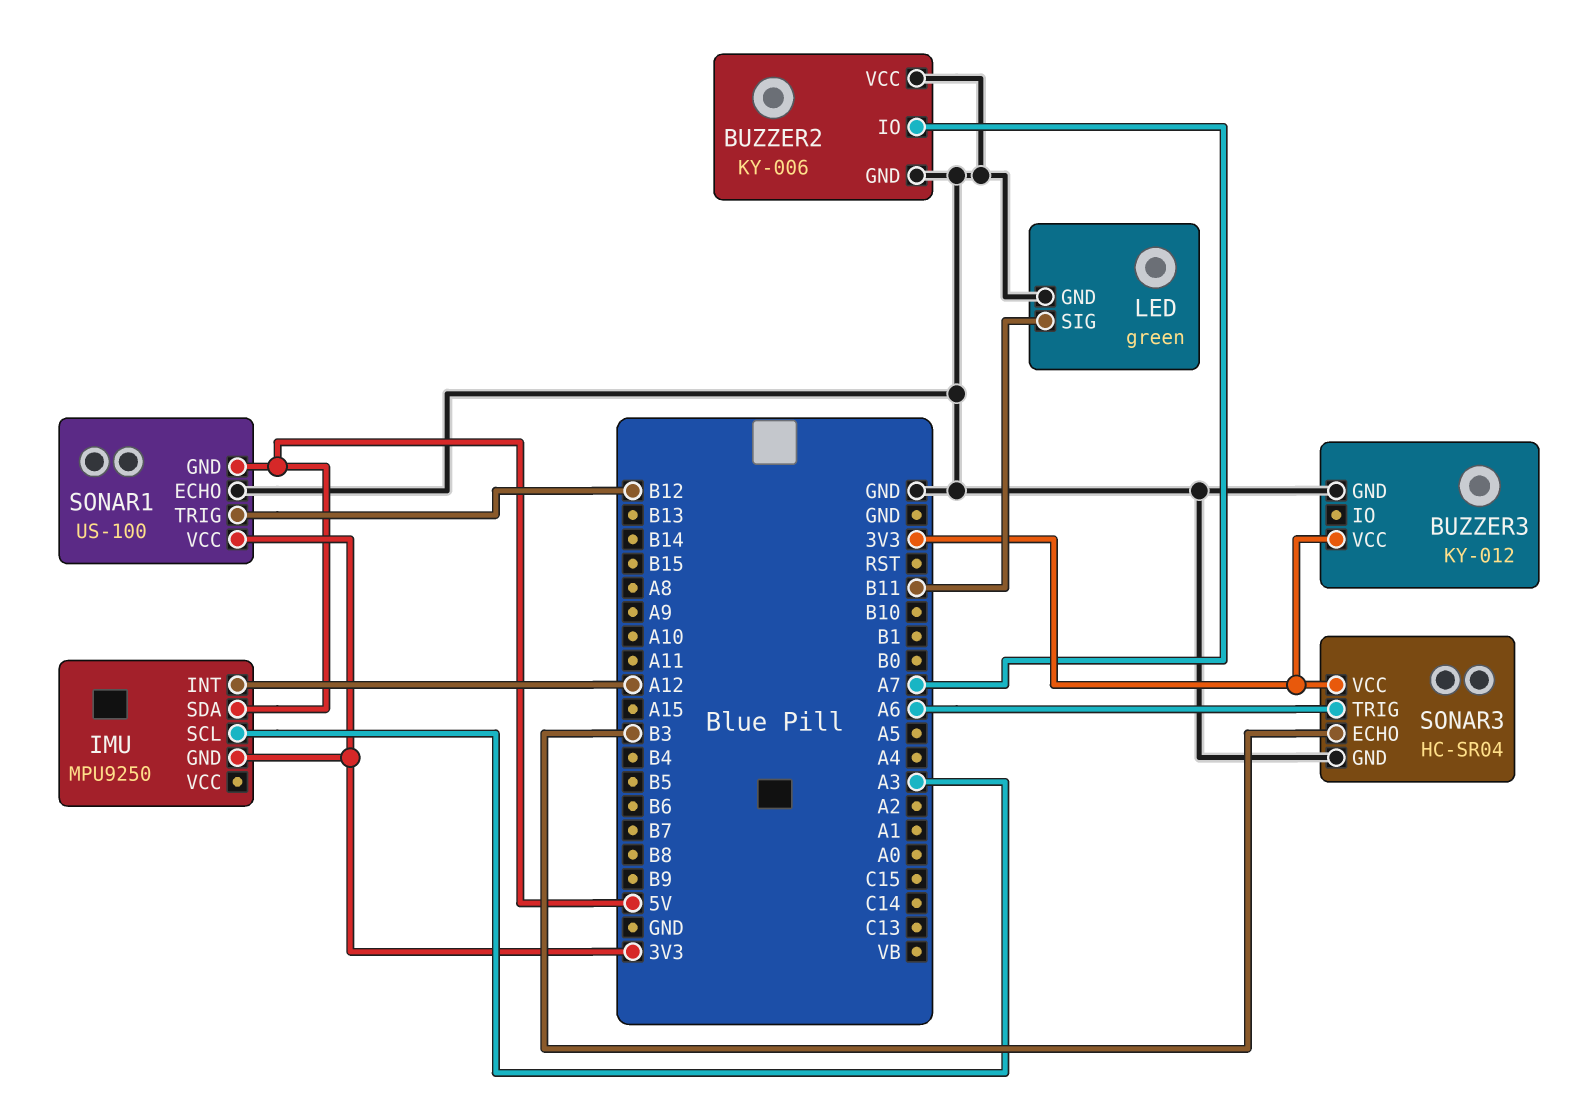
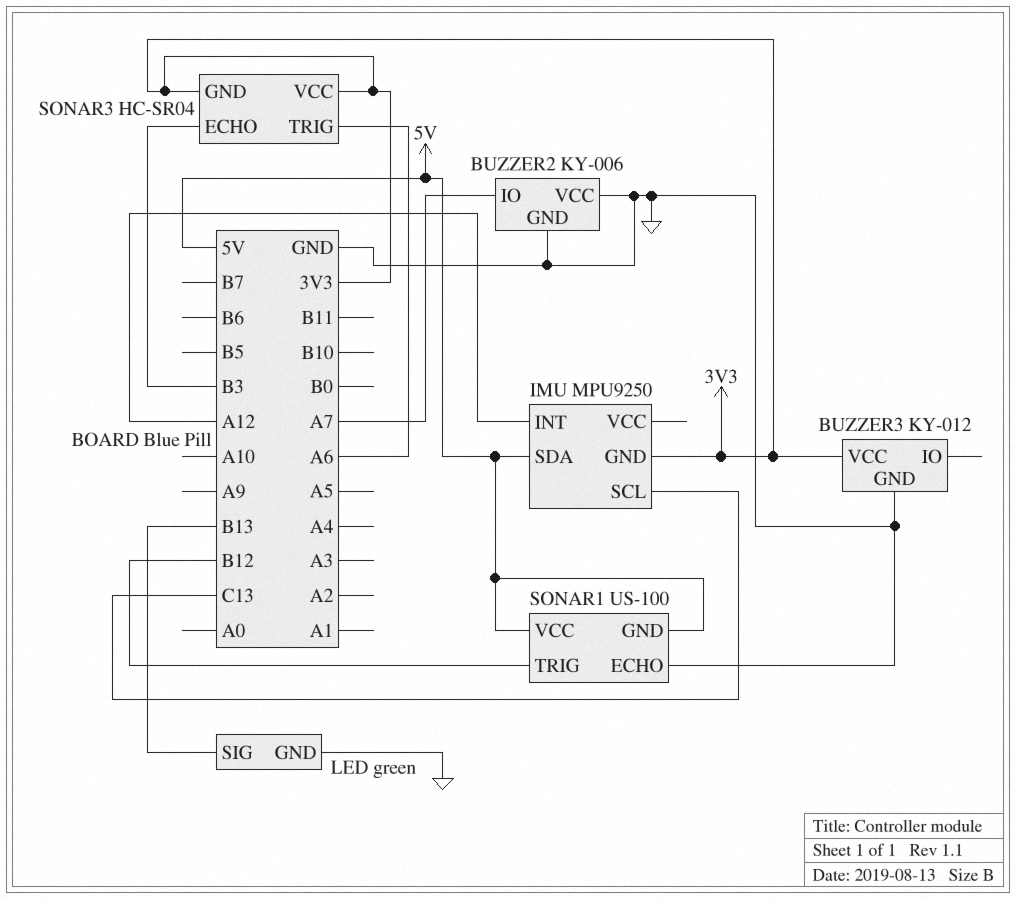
IMU pin SCL: A3 -> C13
LED pin SIG: B11 -> B13
SONAR1 pin VCC: 3V3 -> 5V
SONAR3 pin GND: GND -> 3V3

